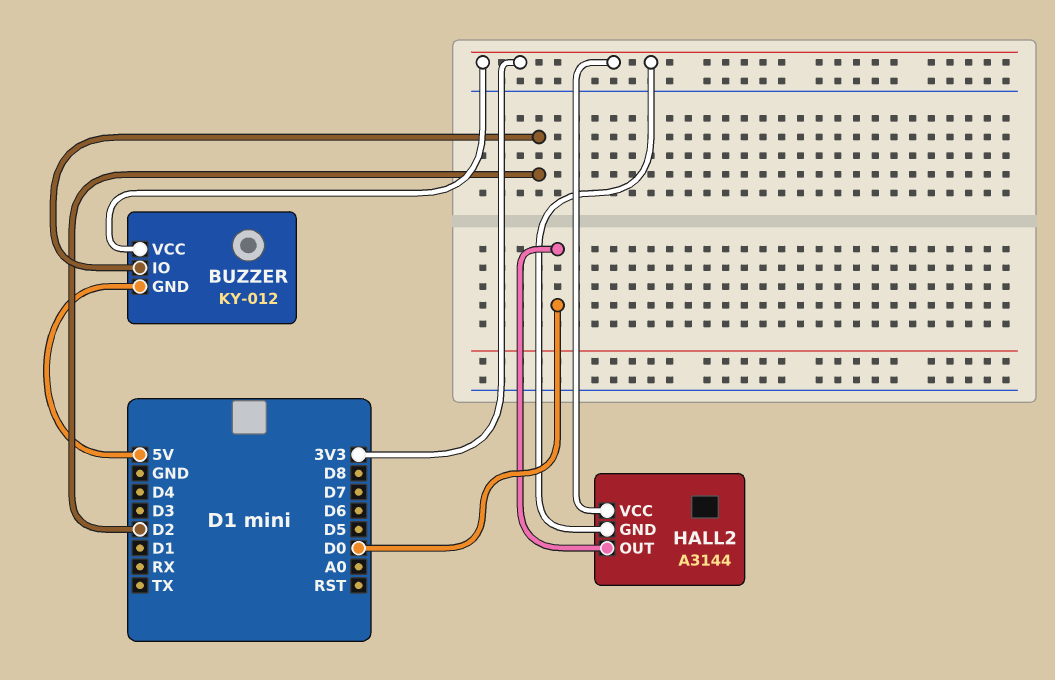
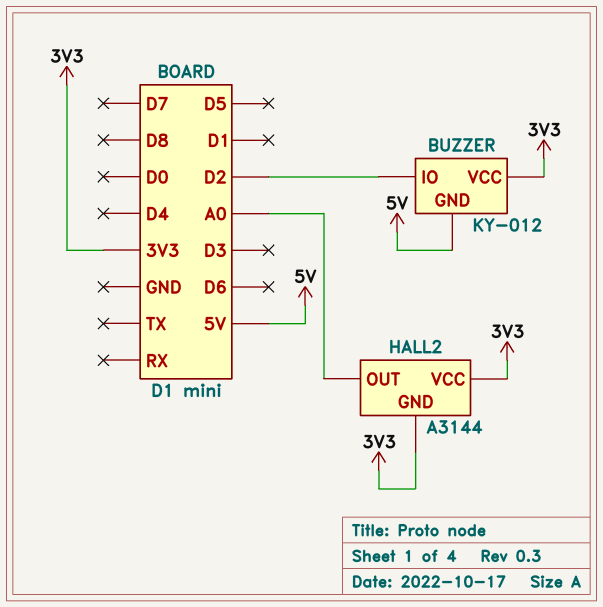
HALL2 pin OUT: D0 -> A0

